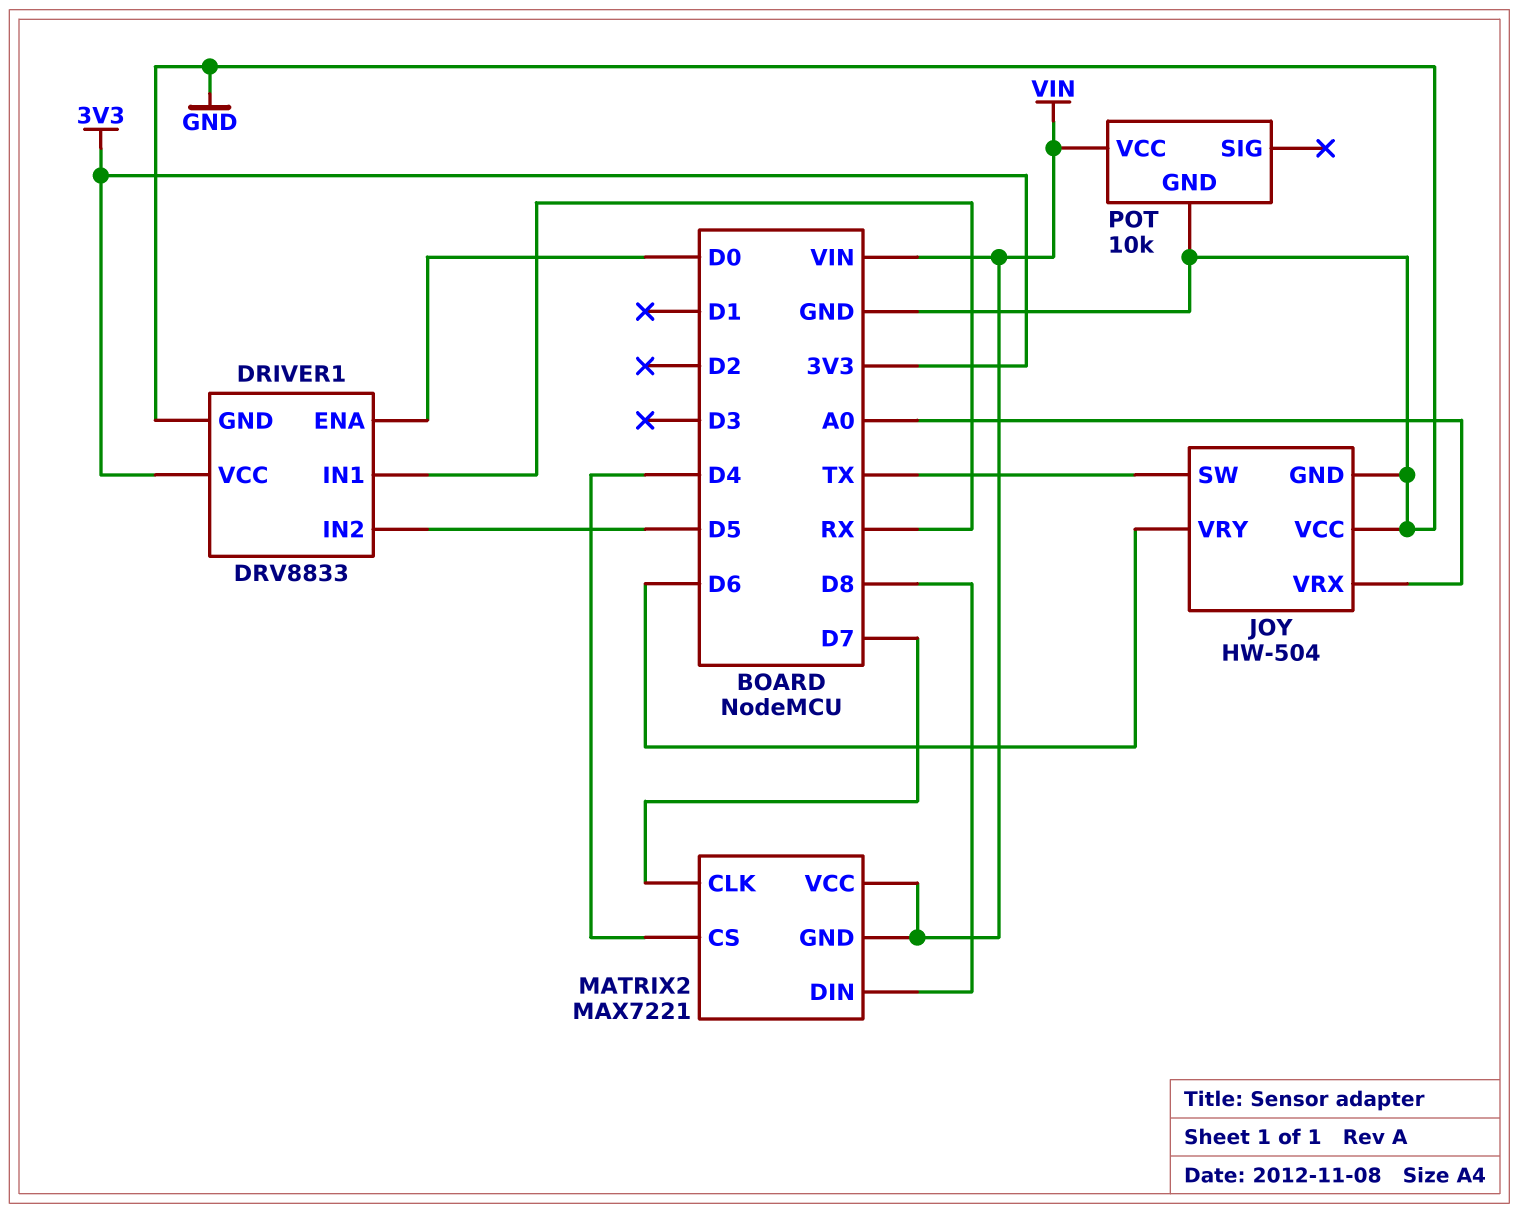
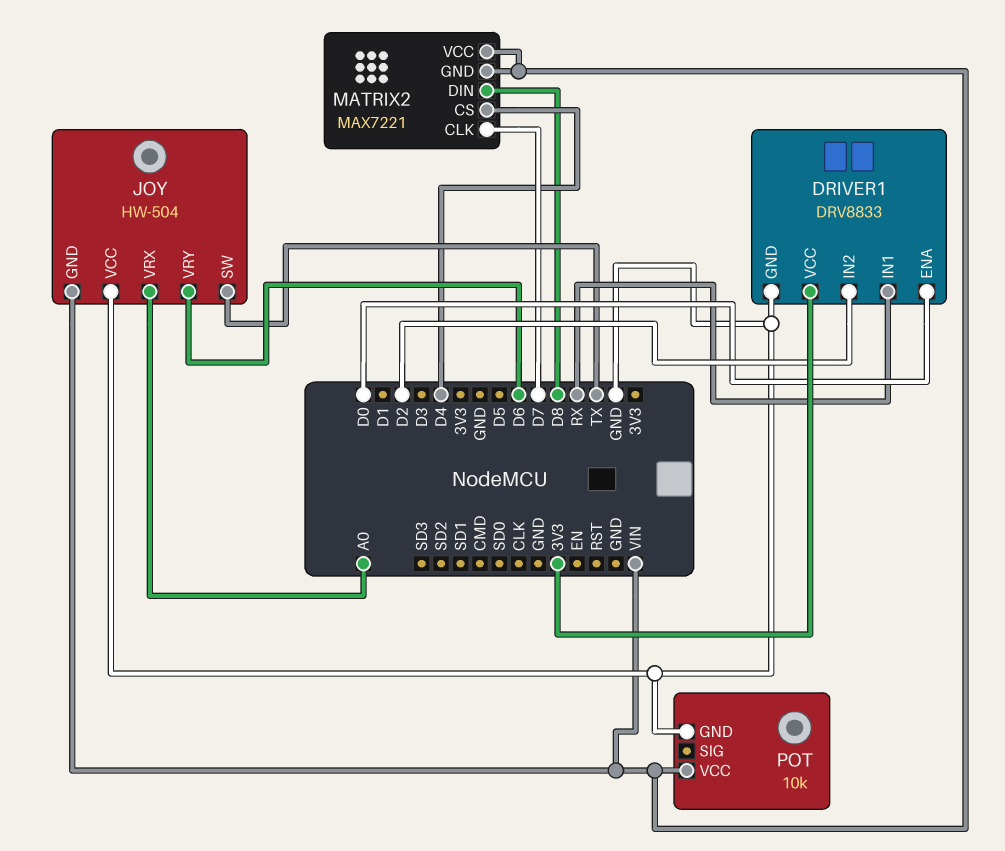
DRIVER1 pin IN2: D5 -> D2
JOY pin GND: GND -> VIN

